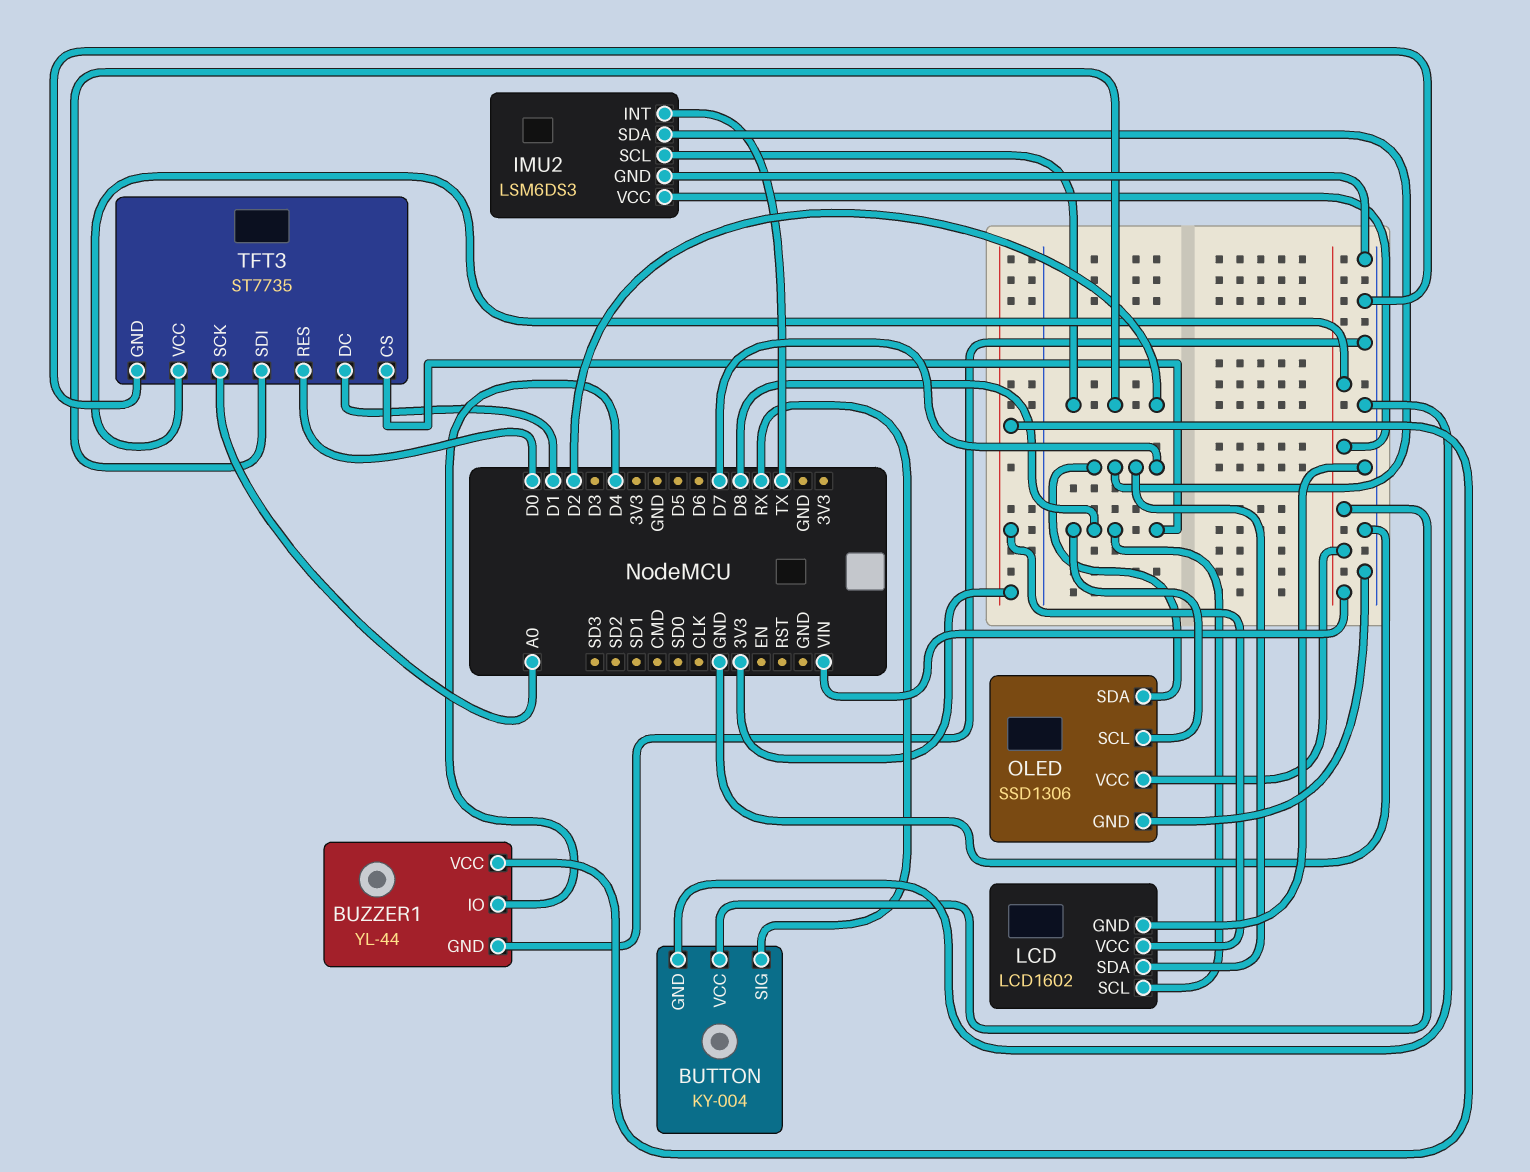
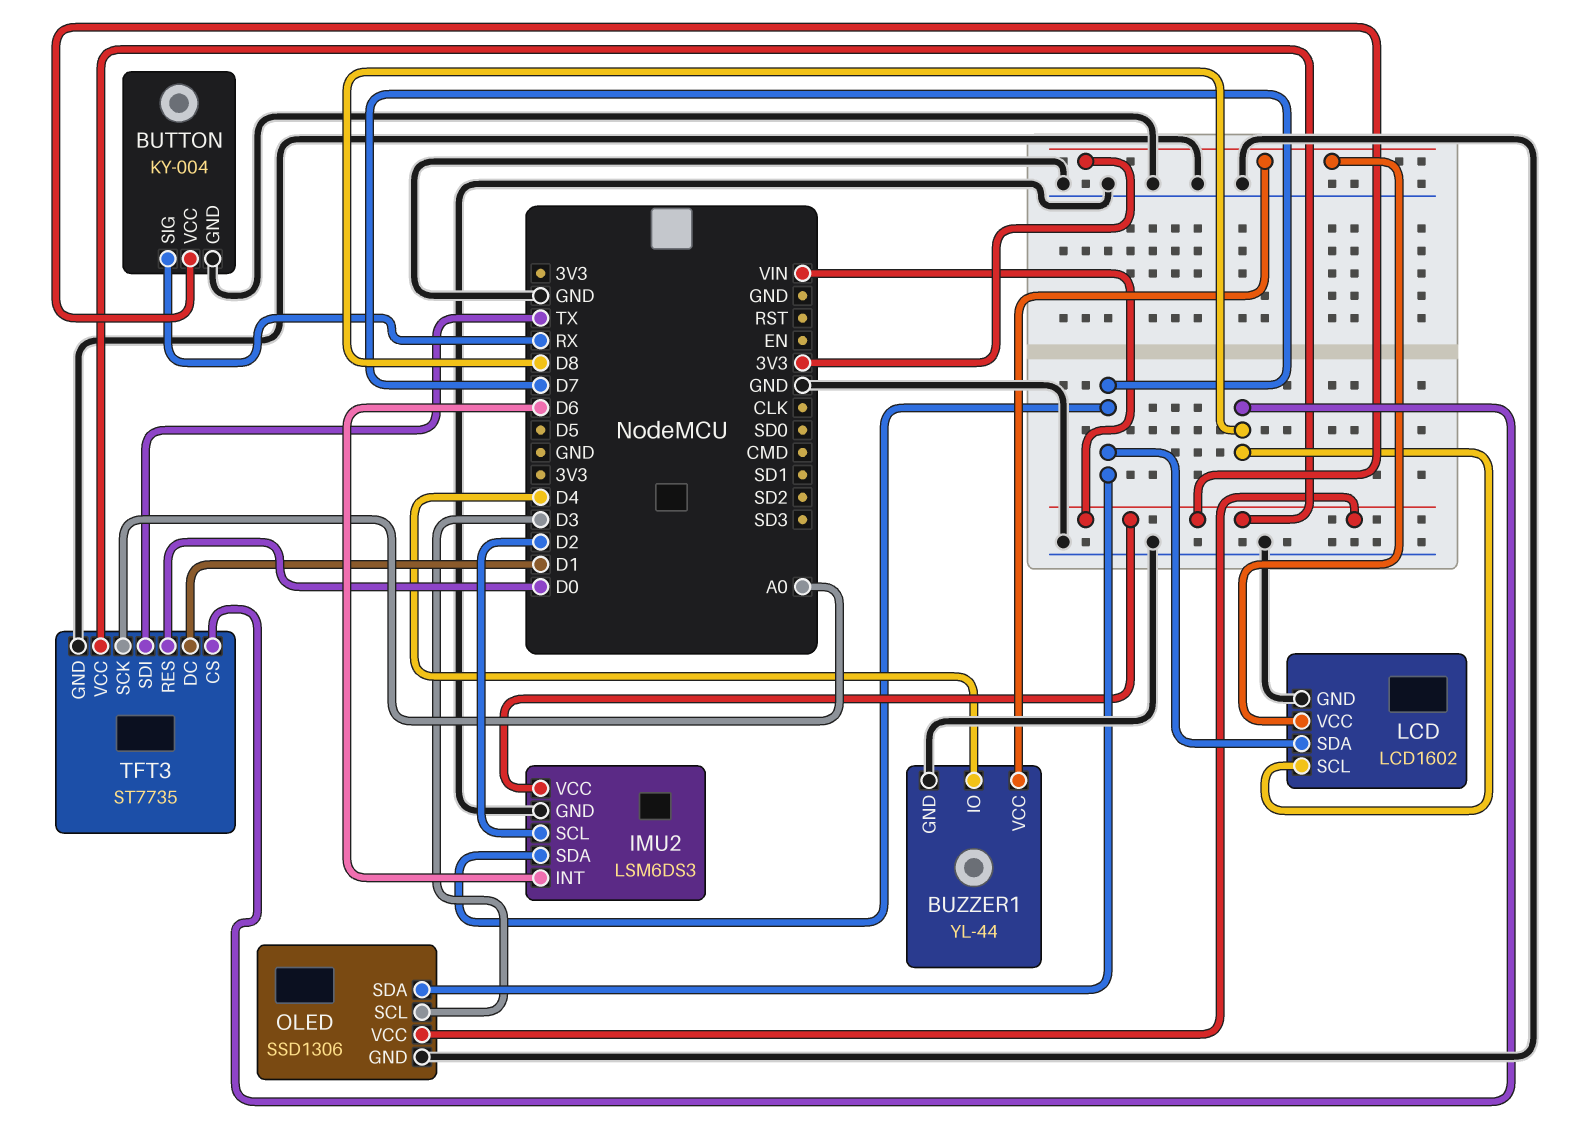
IMU2 pin INT: TX -> D6
OLED pin SCL: D8 -> D3
TFT3 pin SDI: D2 -> TX

